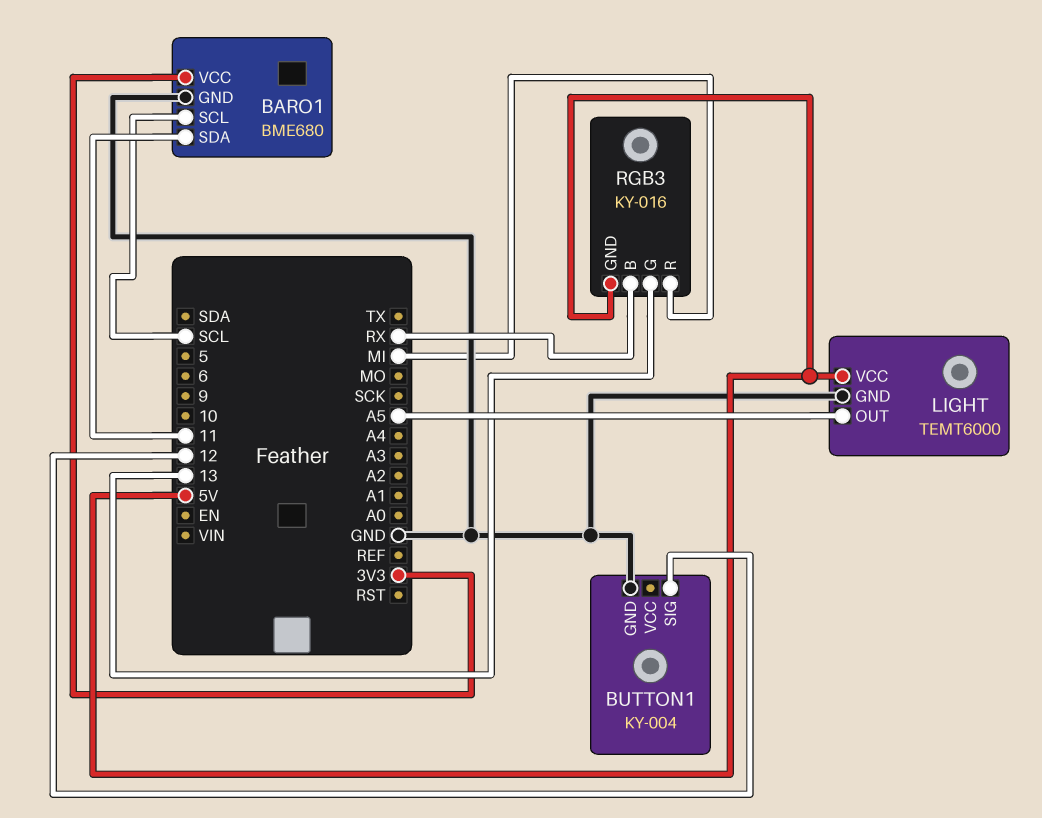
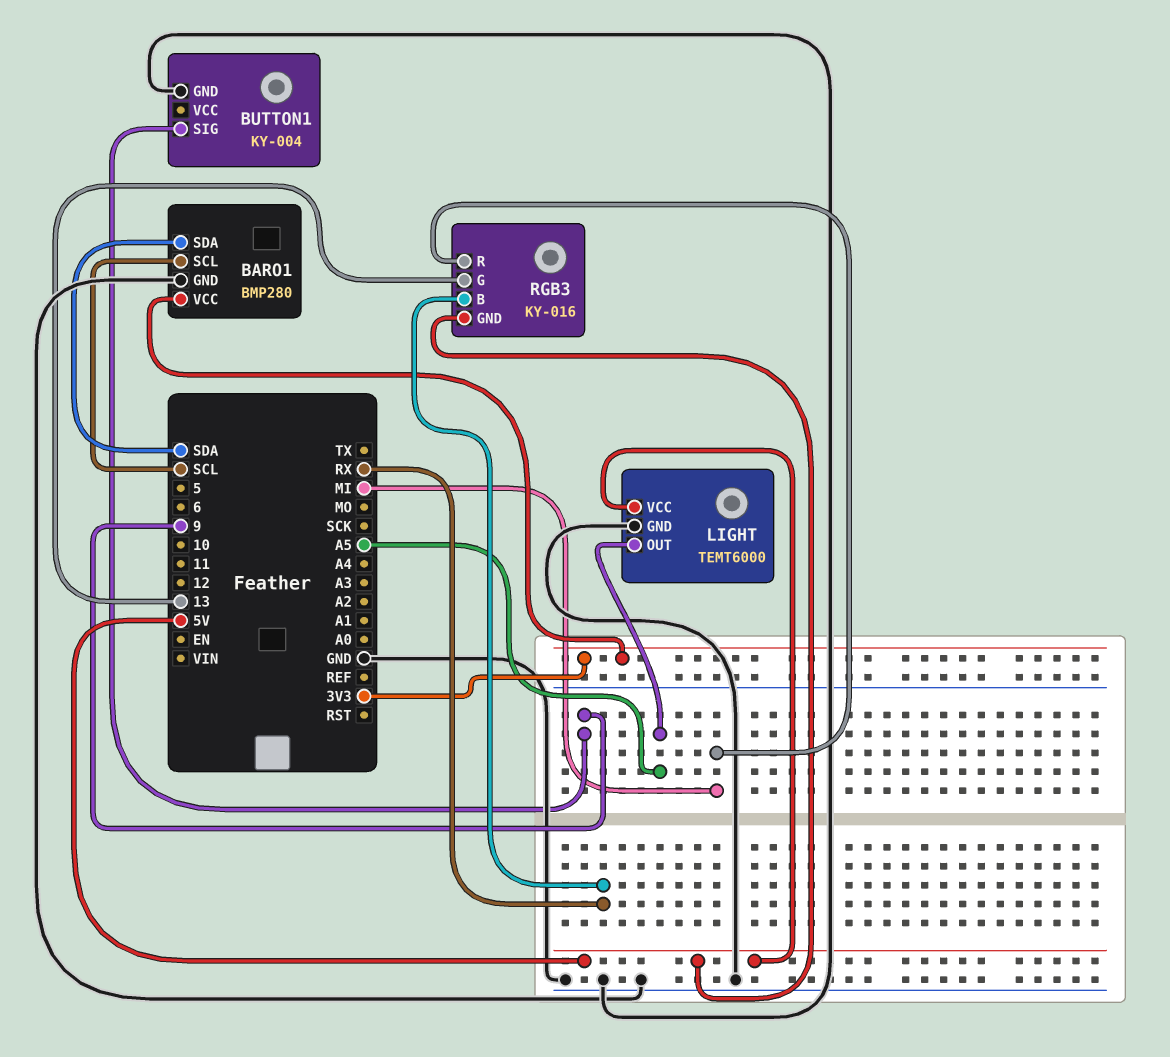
BARO1: BME680 -> BMP280
BARO1 pin SDA: 11 -> SDA
BUTTON1 pin SIG: 12 -> 9

